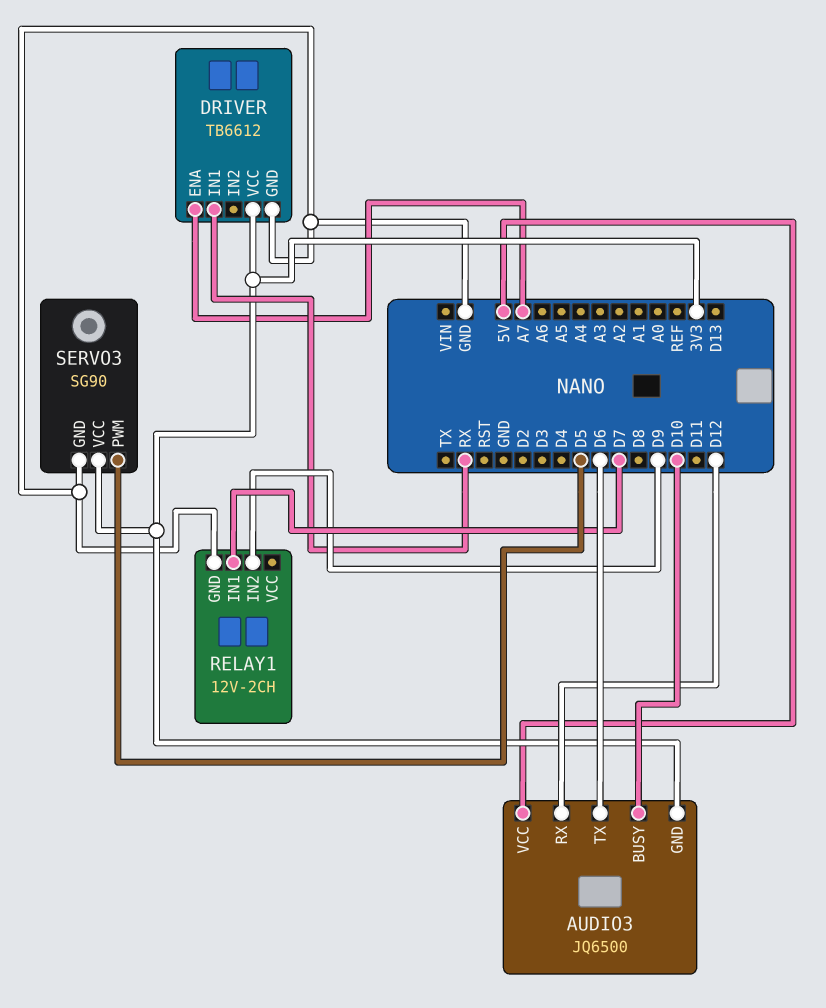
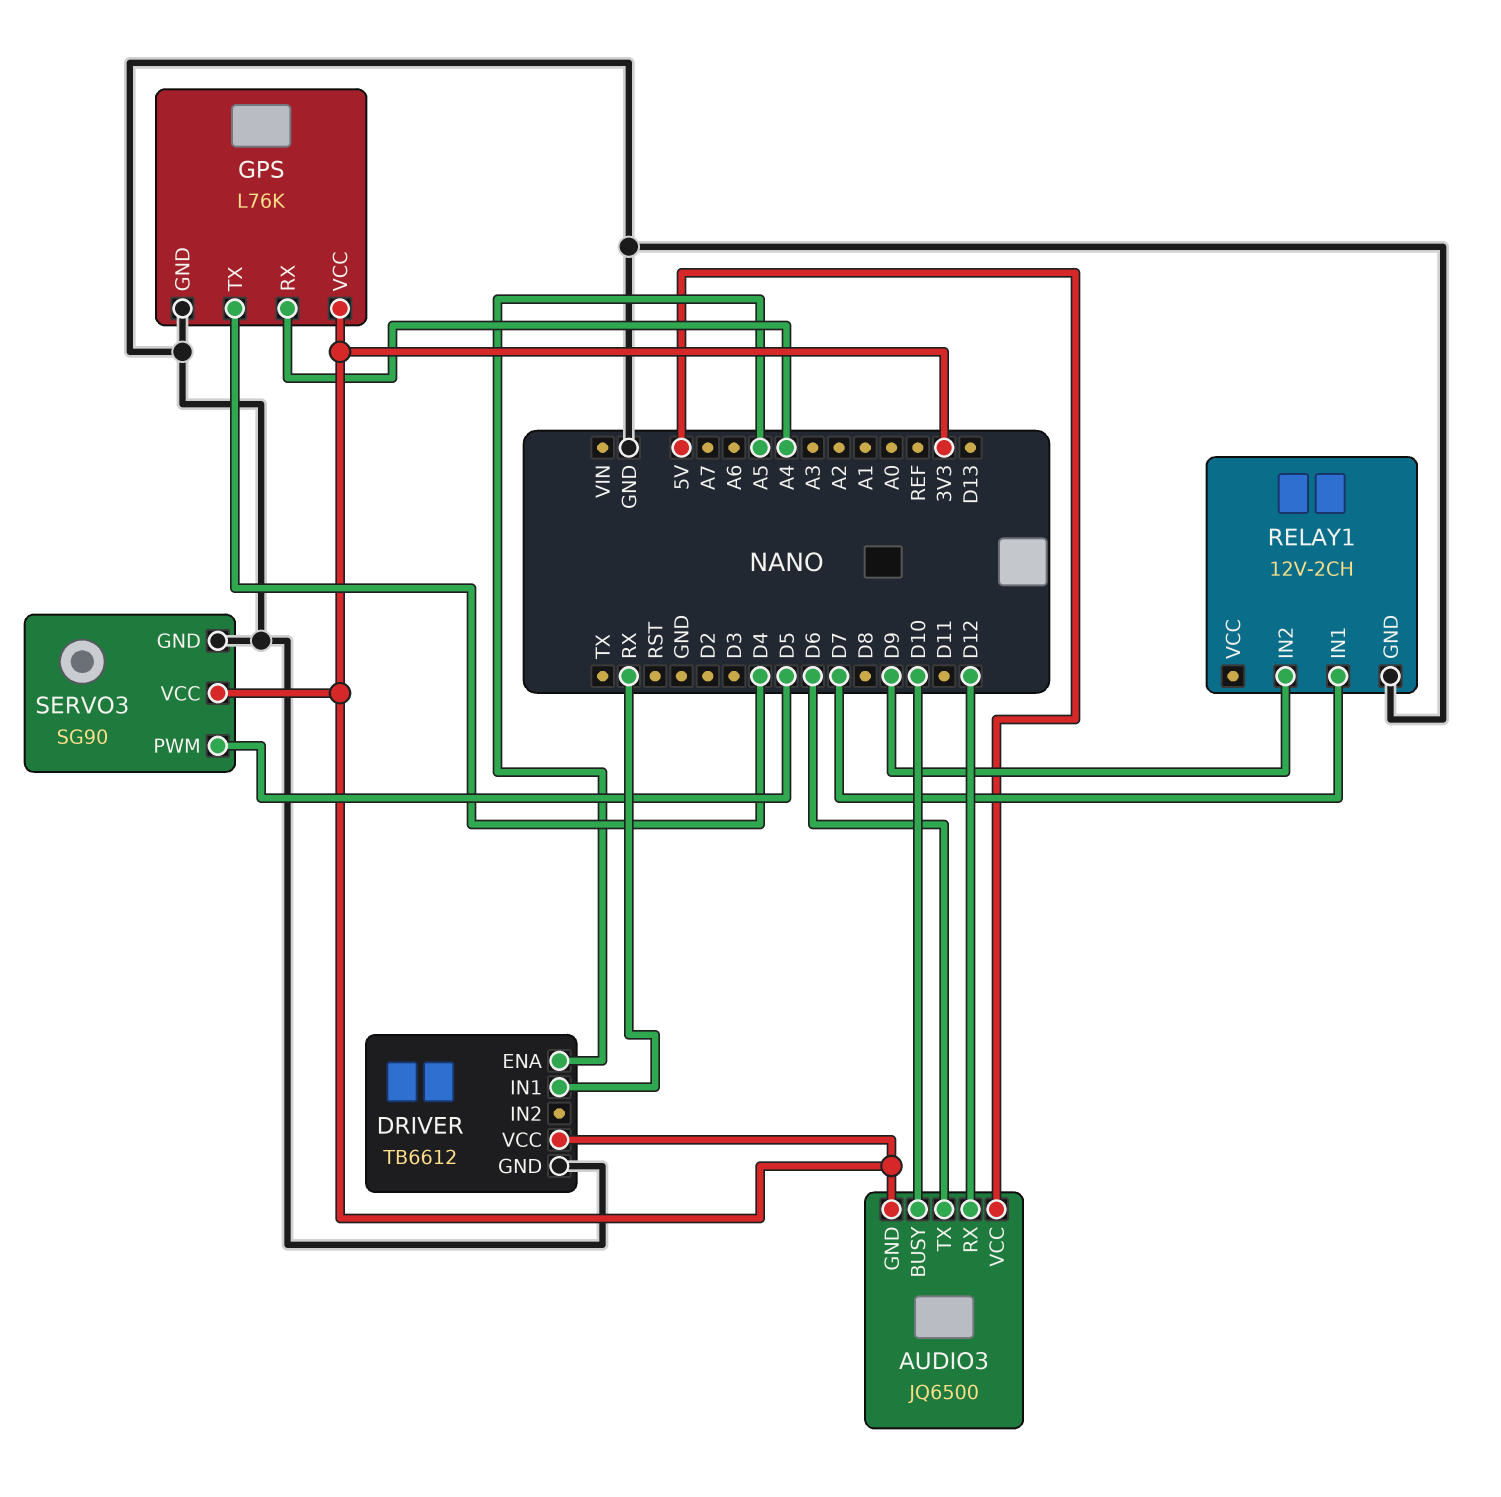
DRIVER pin ENA: A7 -> A5
GPS: none -> L76K
GPS pin GND: none -> GND
GPS pin RX: none -> A4
GPS pin TX: none -> D4
GPS pin VCC: none -> 3V3

